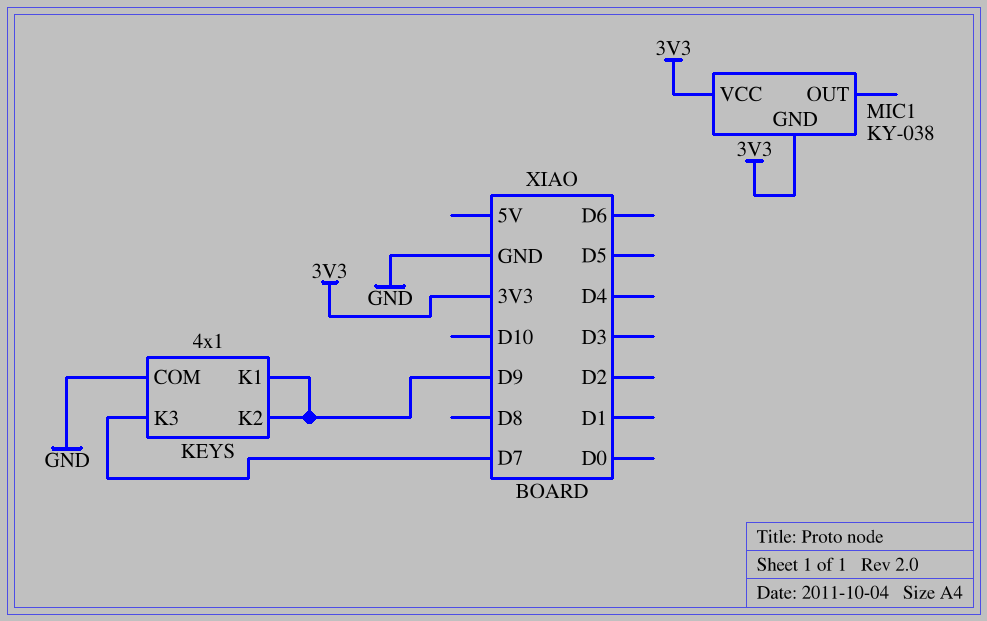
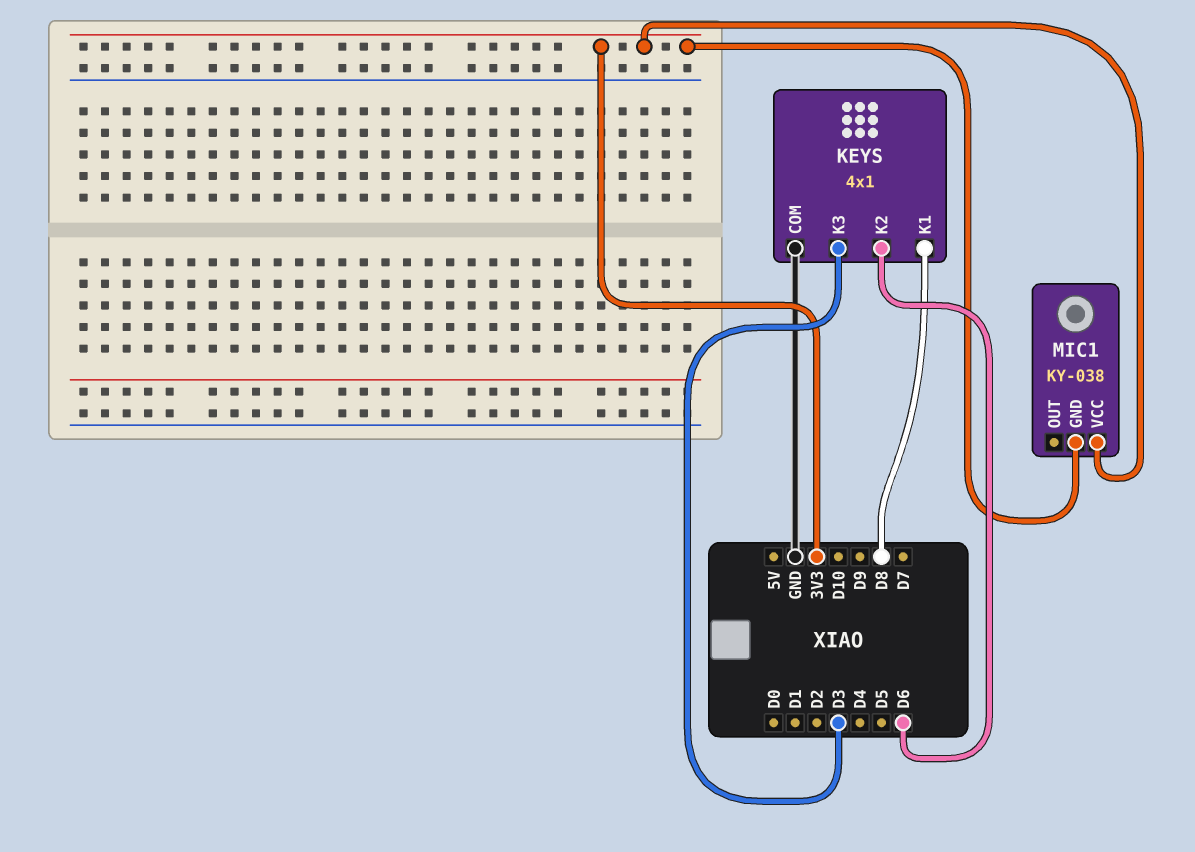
KEYS pin K1: D9 -> D8
KEYS pin K2: D9 -> D6
KEYS pin K3: D7 -> D3

